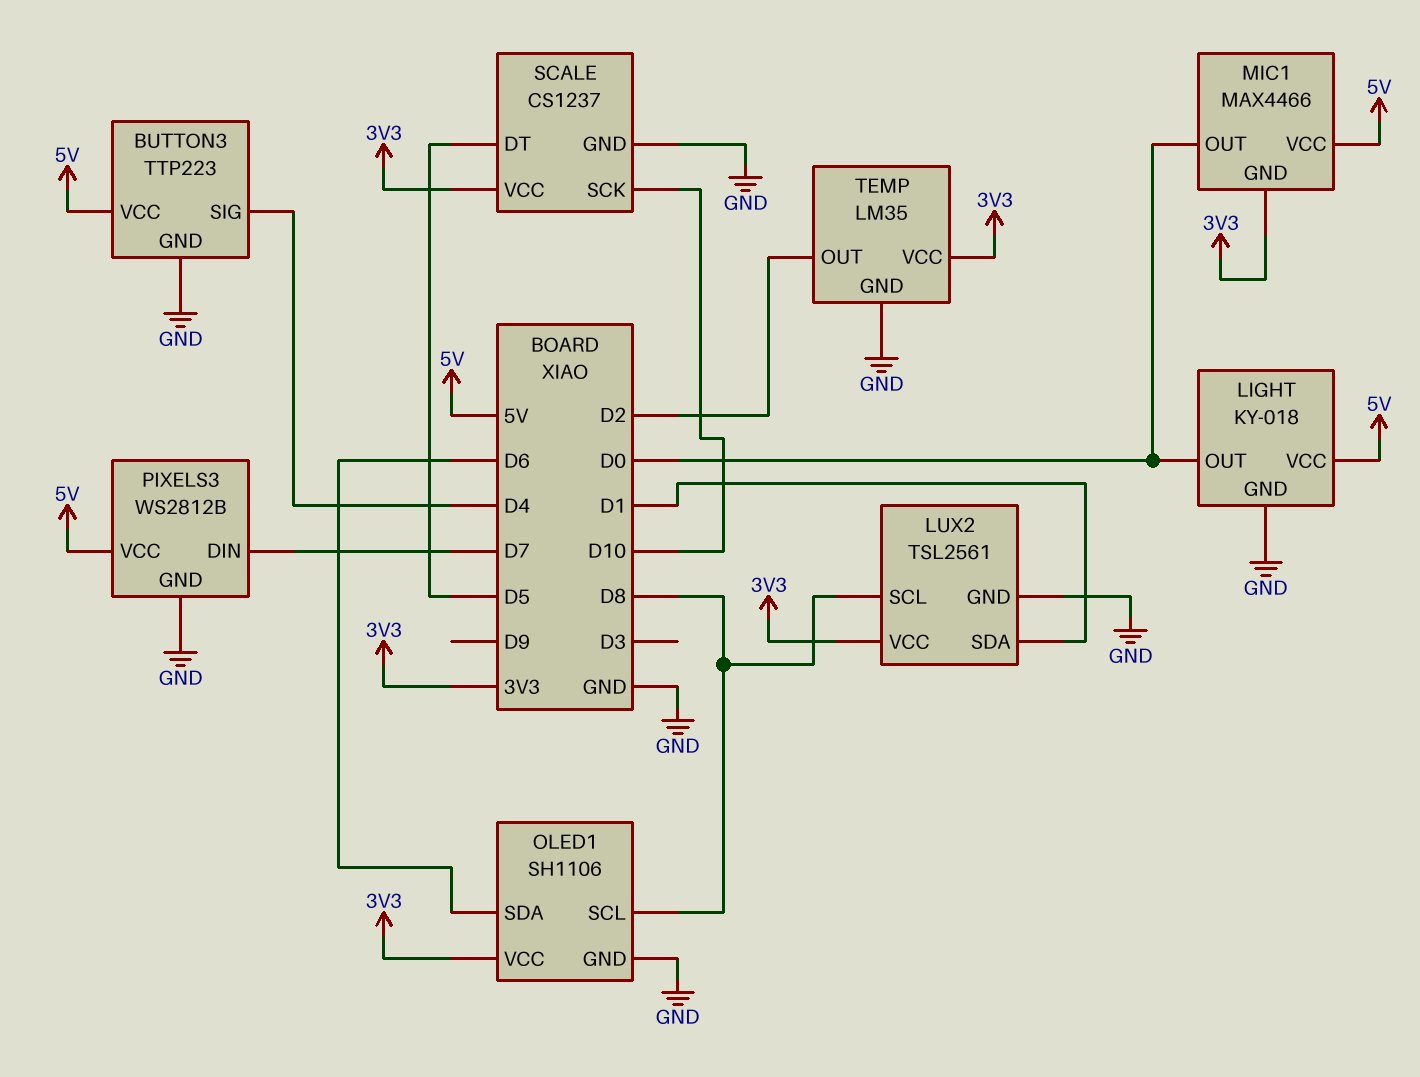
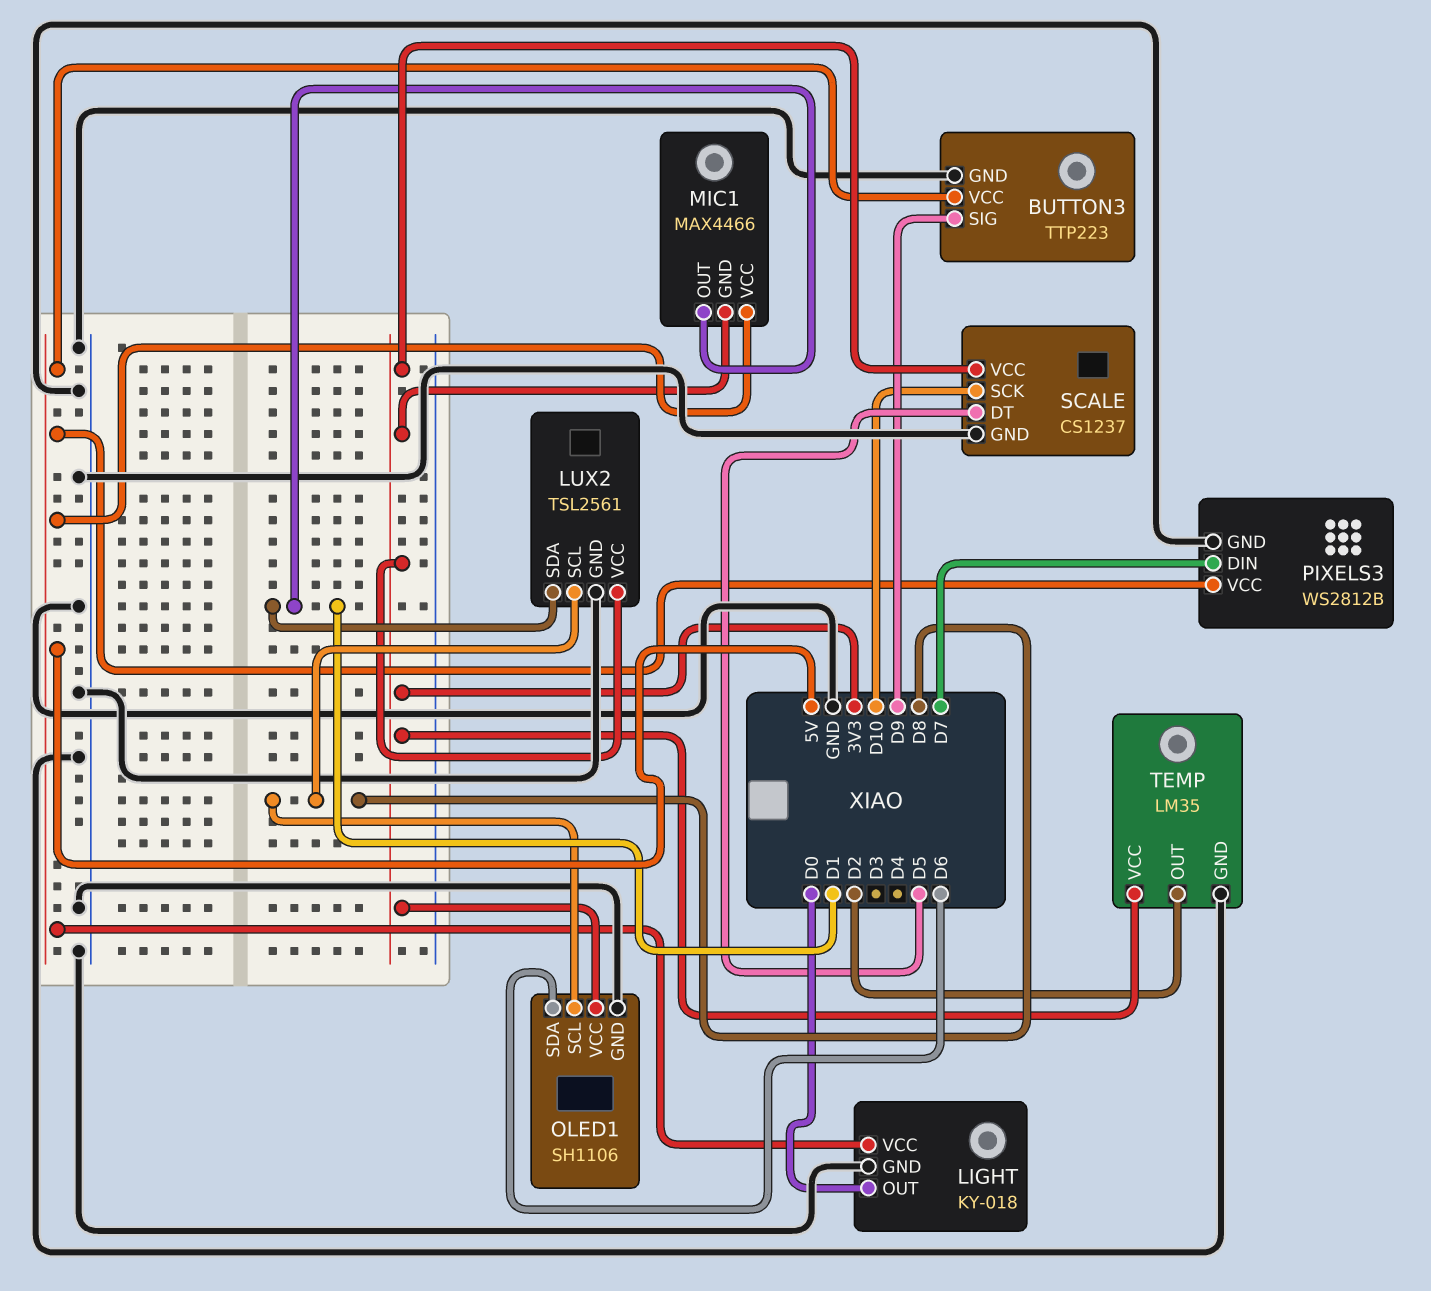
BUTTON3 pin SIG: D4 -> D9
MIC1 pin OUT: D0 -> D1

